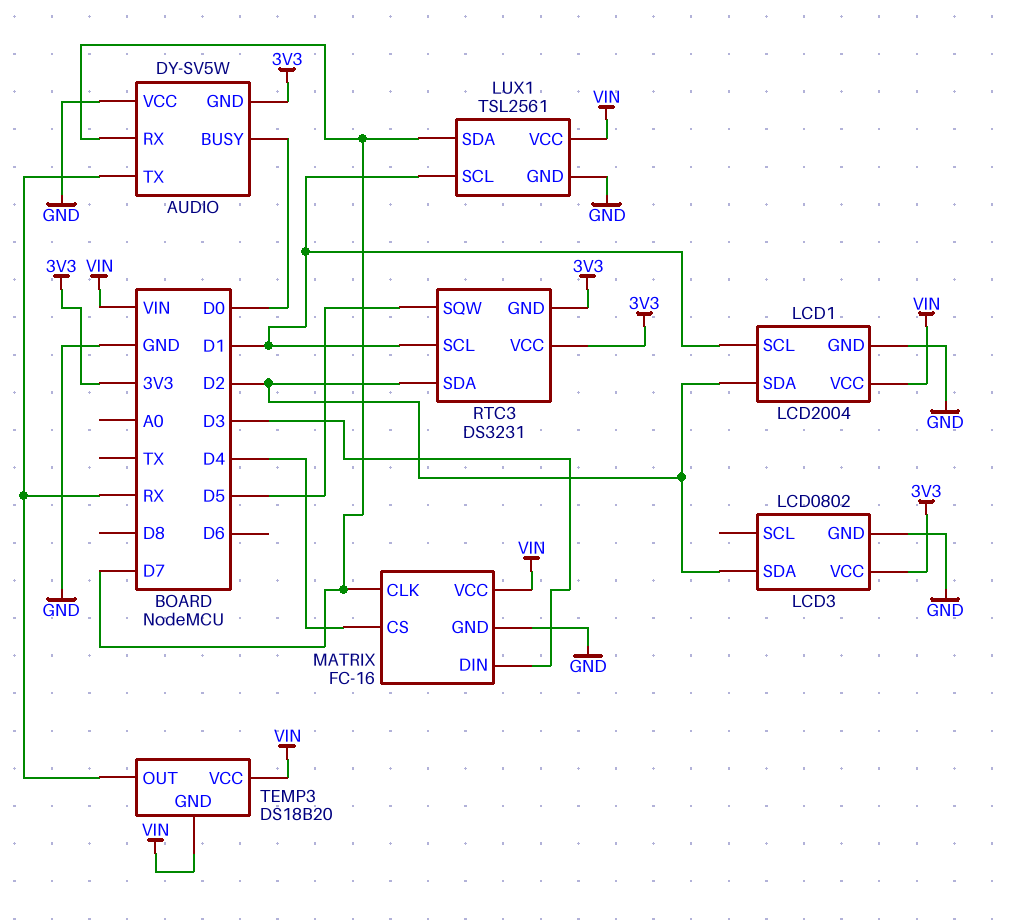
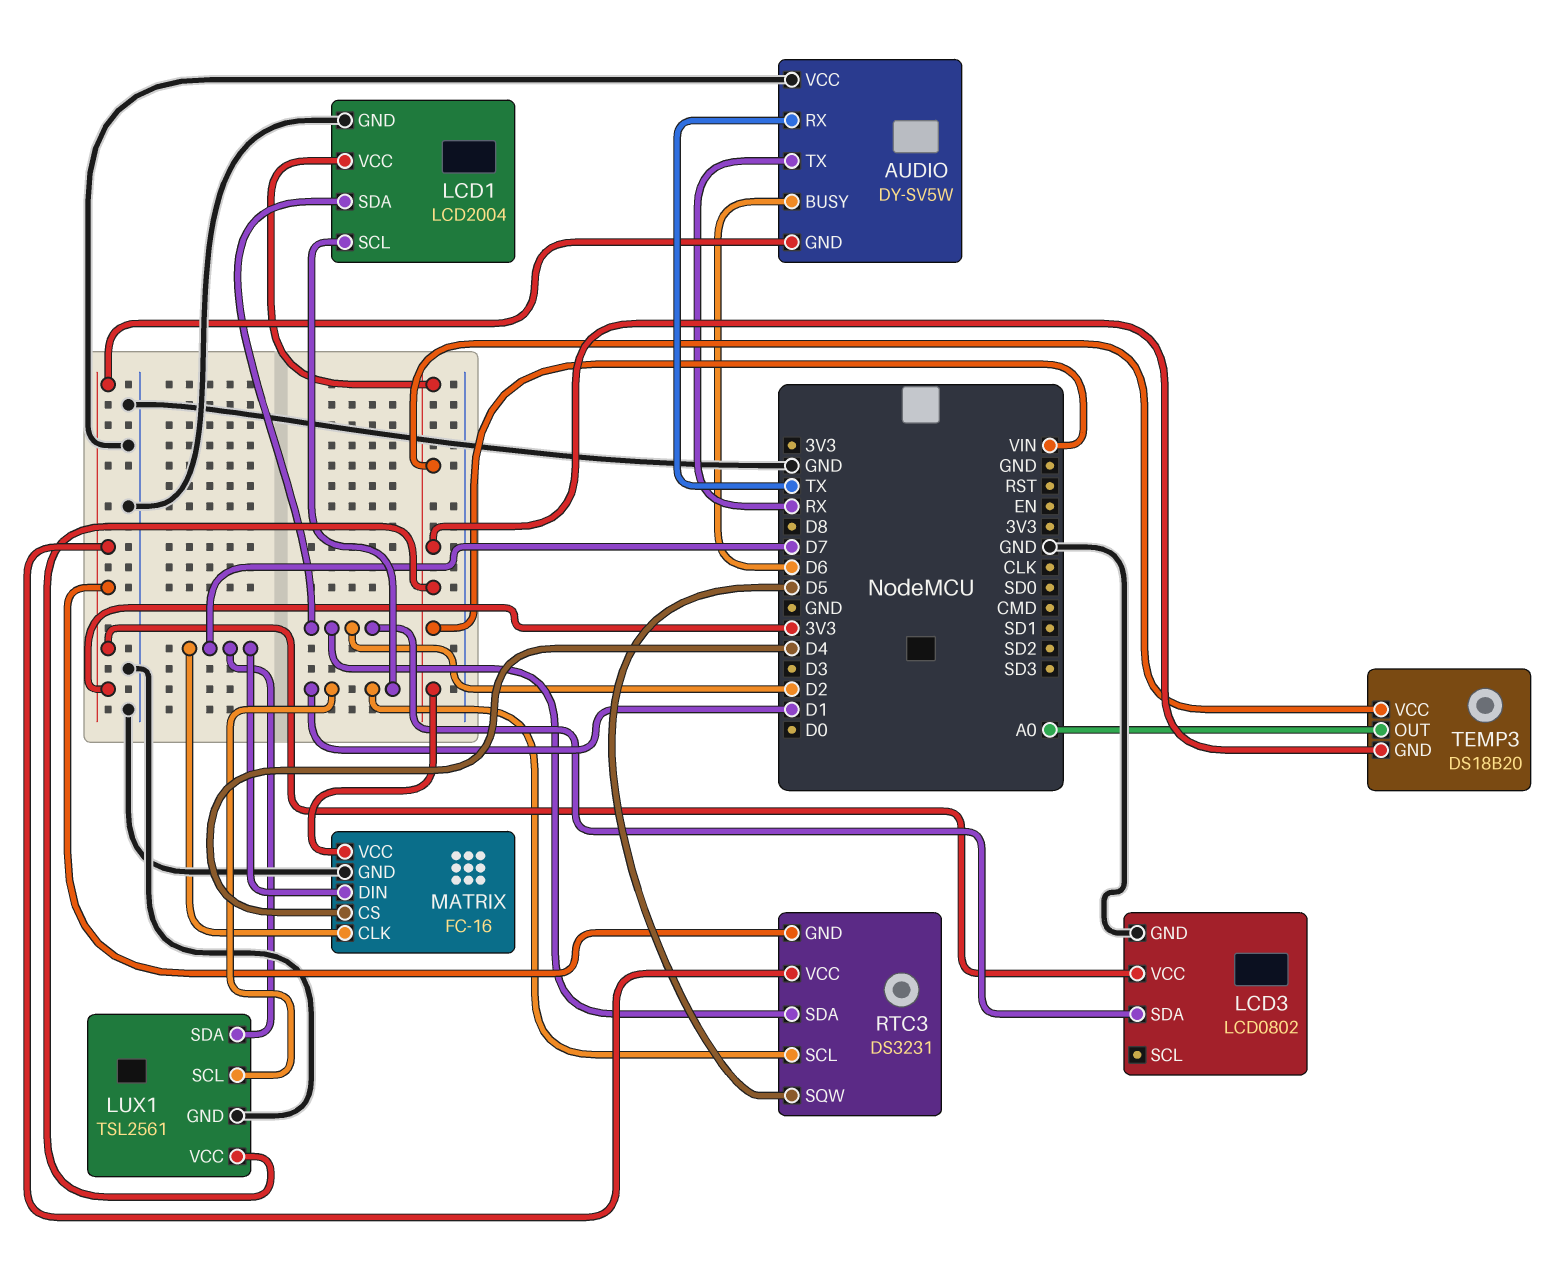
AUDIO pin BUSY: D0 -> D6
AUDIO pin RX: D7 -> TX
MATRIX pin DIN: D3 -> D7
TEMP3 pin OUT: RX -> A0

